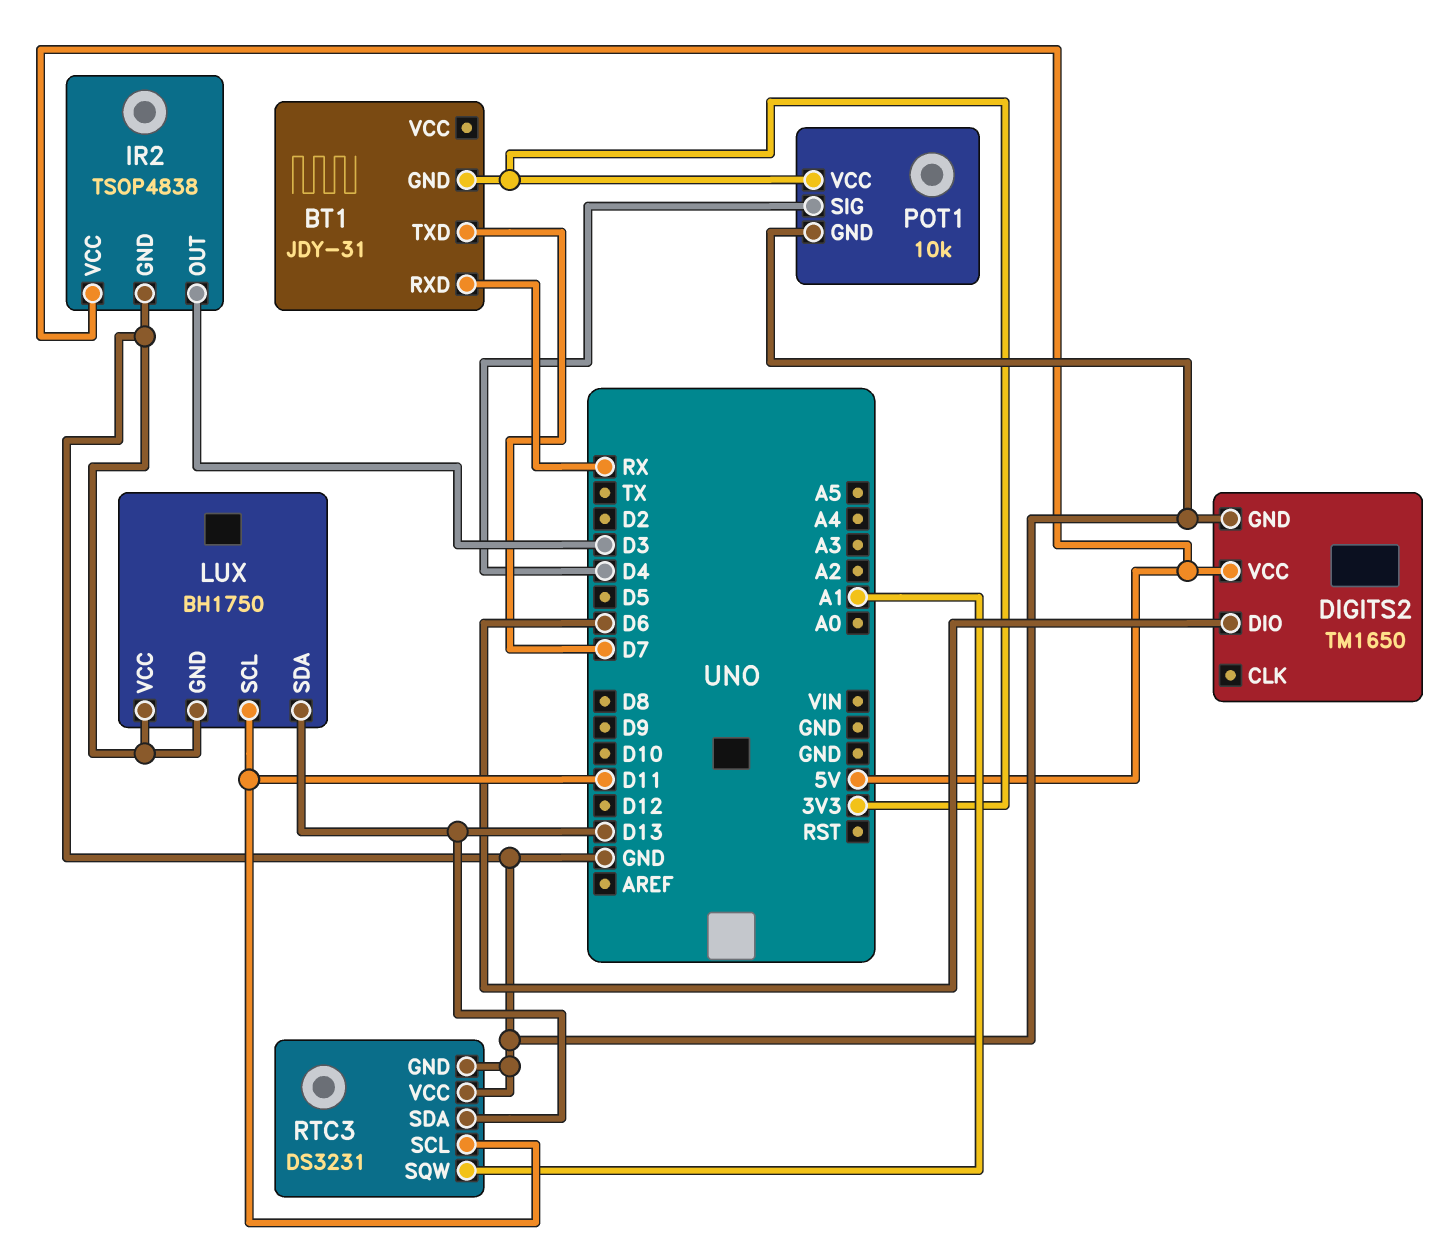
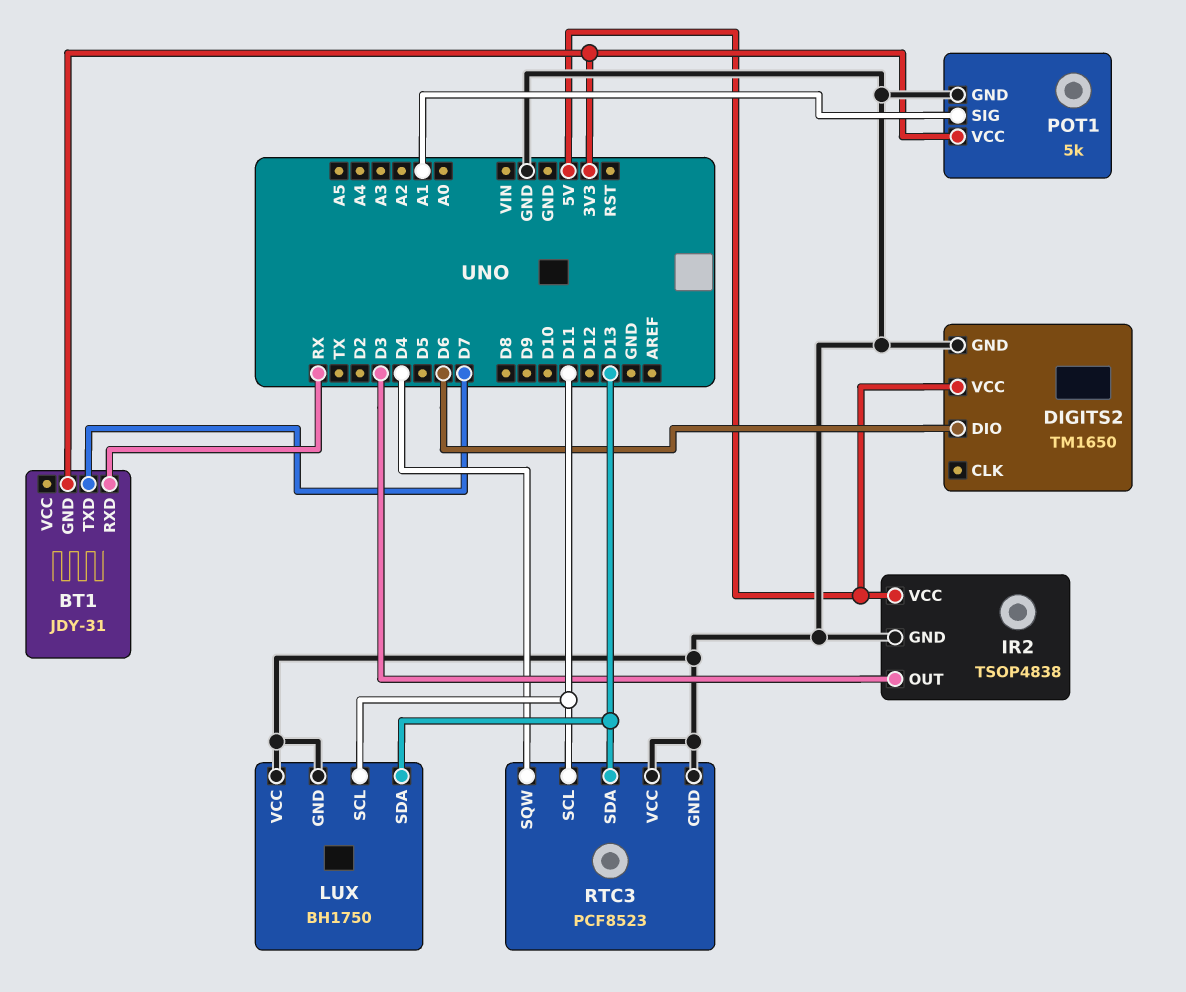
POT1: 10k -> 5k
POT1 pin SIG: D4 -> A1
RTC3: DS3231 -> PCF8523
RTC3 pin SQW: A1 -> D4

